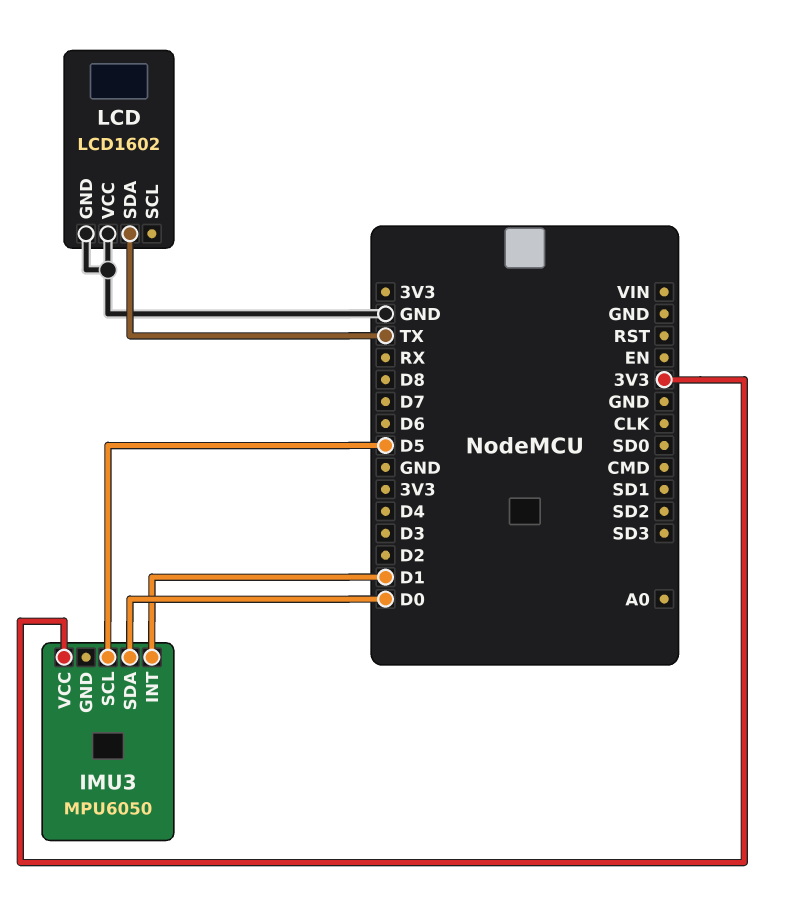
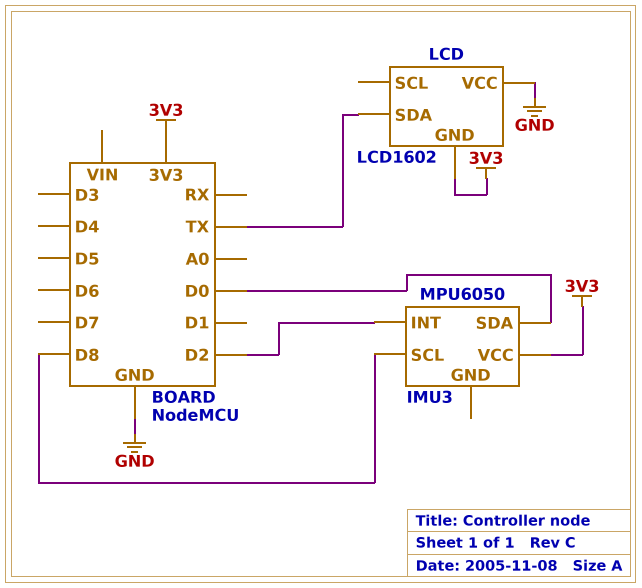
IMU3 pin INT: D1 -> D2
IMU3 pin SCL: D5 -> D8
LCD pin GND: GND -> 3V3

